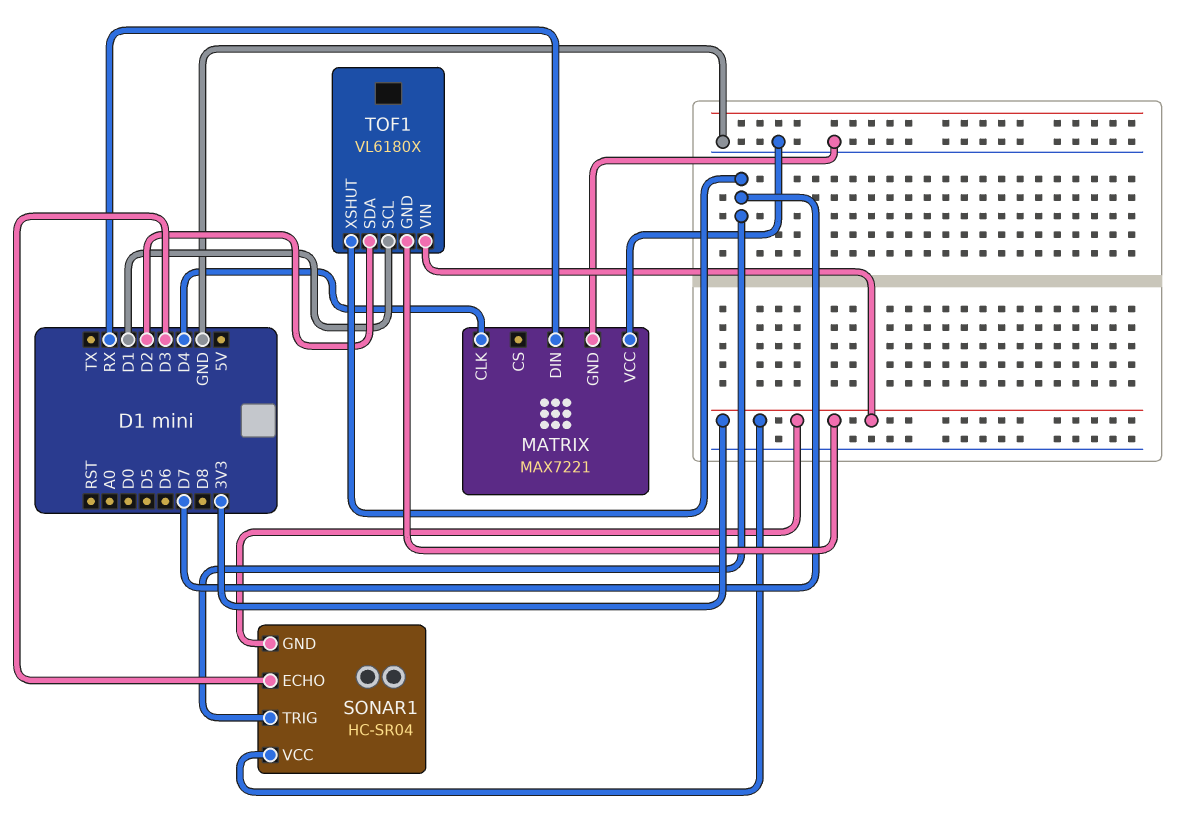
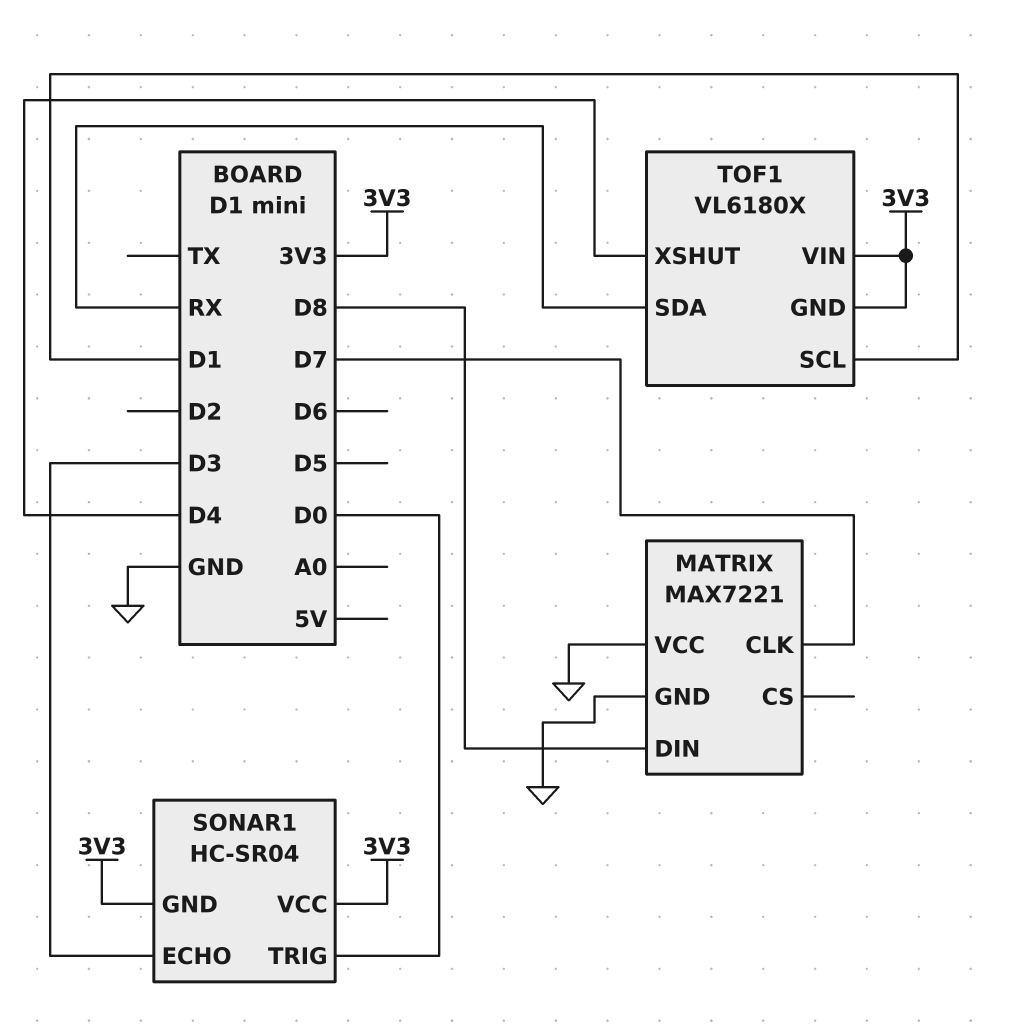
MATRIX pin CLK: D4 -> D7
MATRIX pin DIN: RX -> D8
SONAR1 pin TRIG: D7 -> D0
TOF1 pin SDA: D2 -> RX
TOF1 pin XSHUT: D7 -> D4

